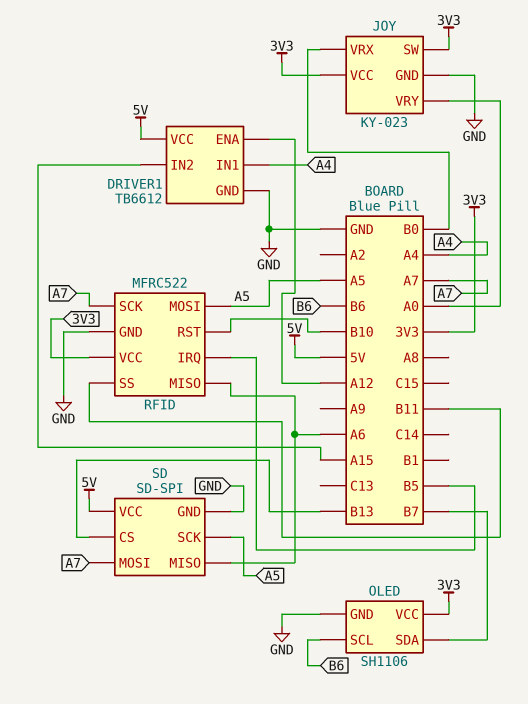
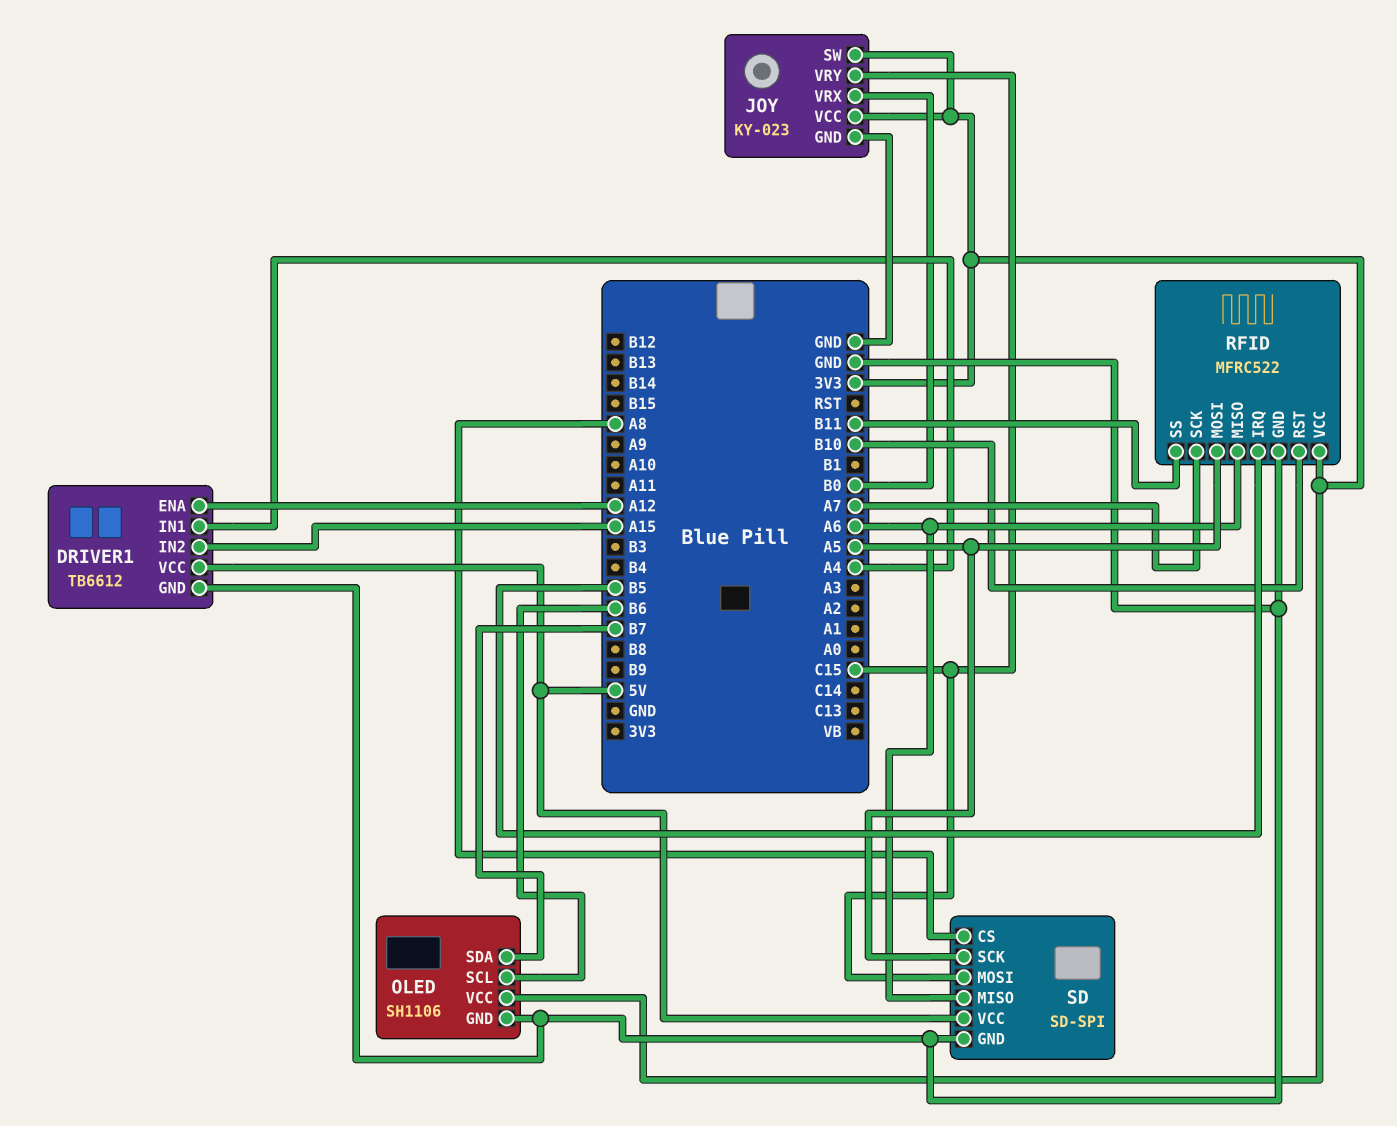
JOY pin VRY: A0 -> C15
SD pin CS: B13 -> A8
SD pin MOSI: A7 -> C15

